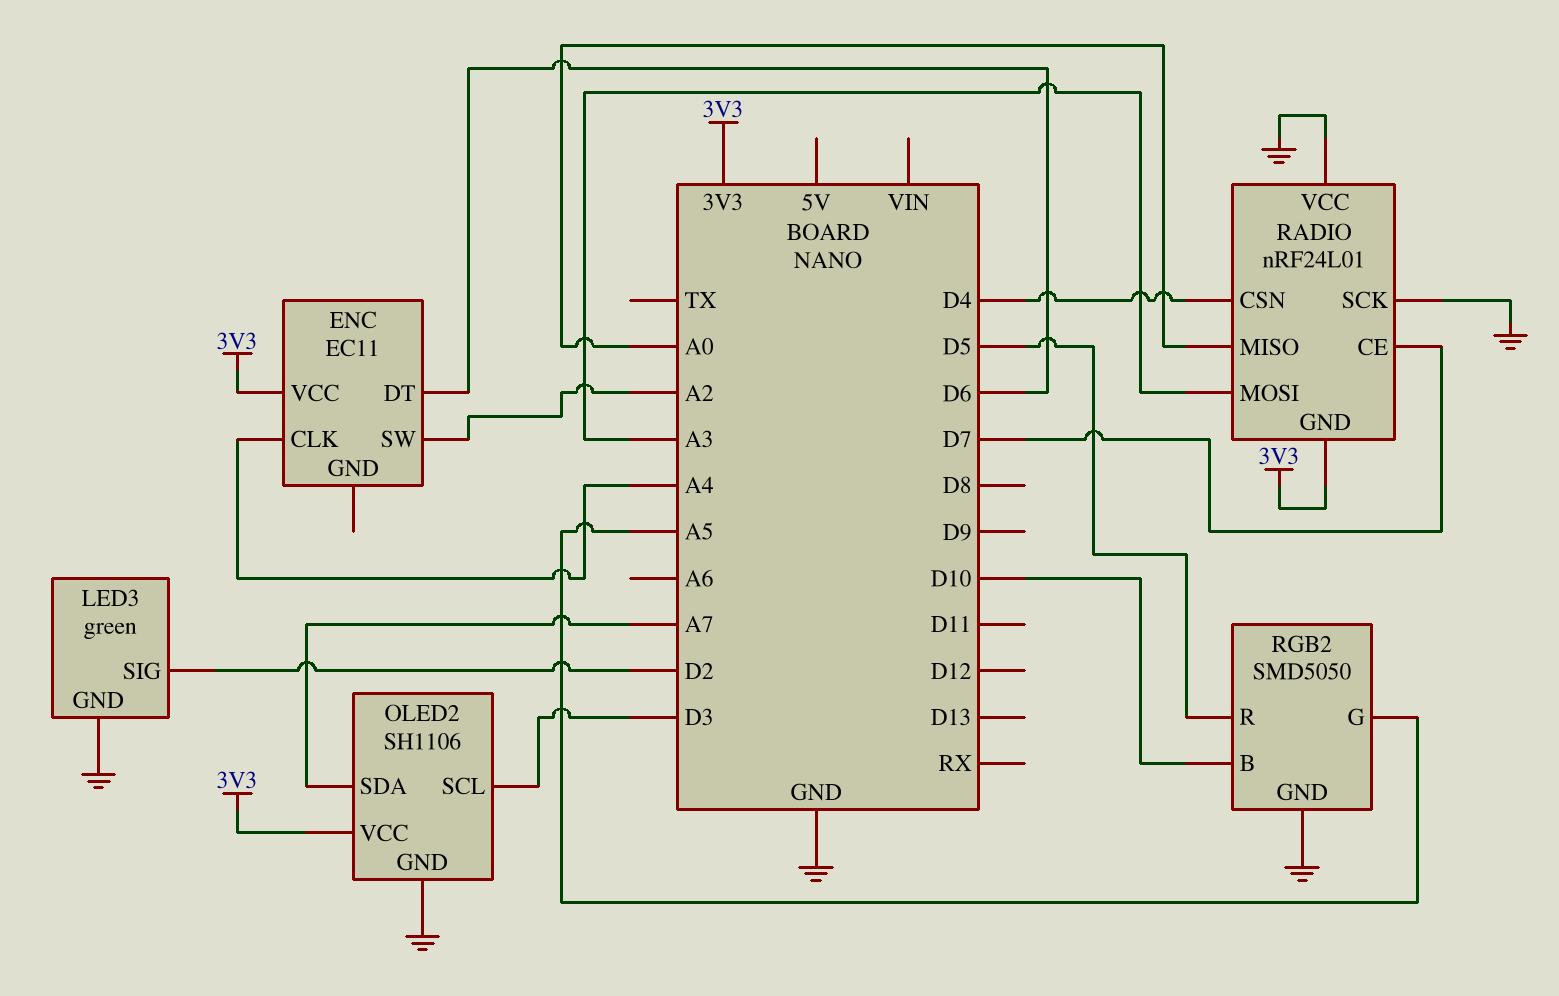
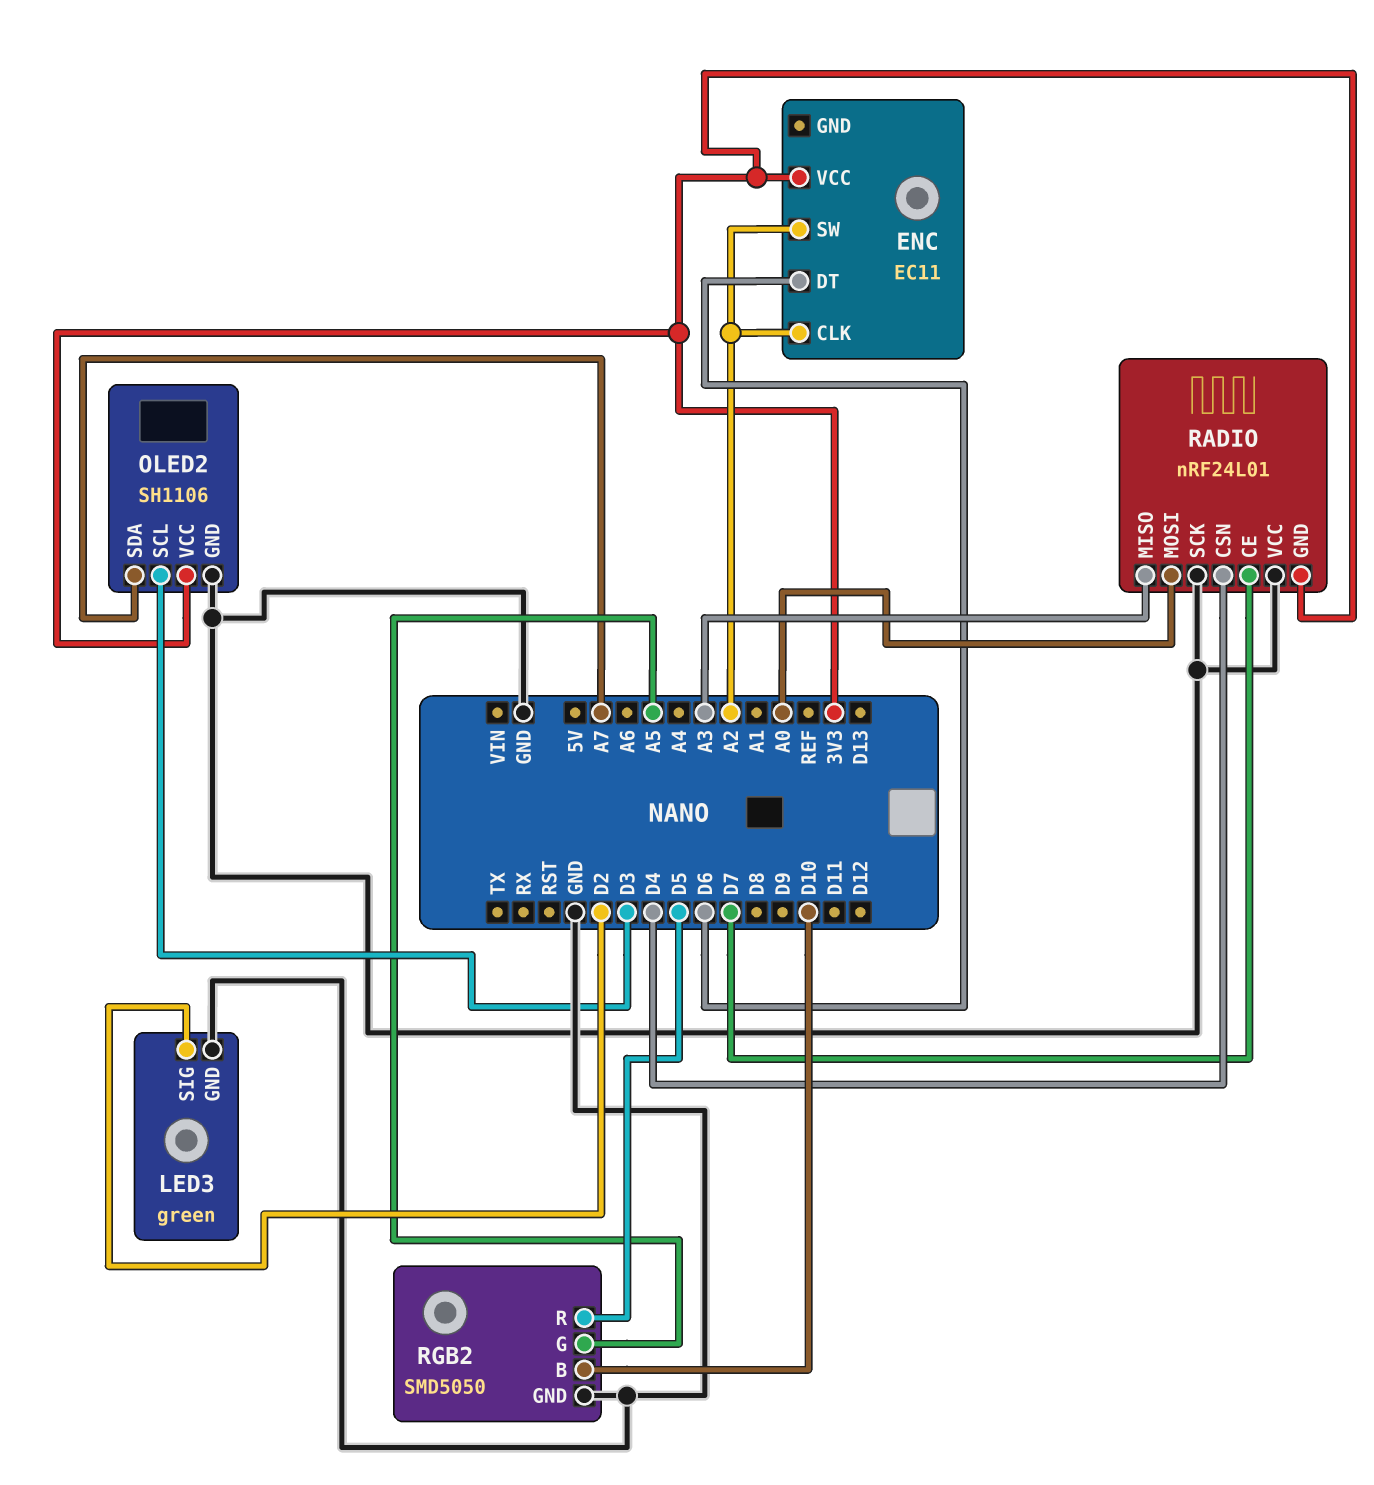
ENC pin CLK: A4 -> A2
RADIO pin MISO: A0 -> A3
RADIO pin MOSI: A3 -> A0

